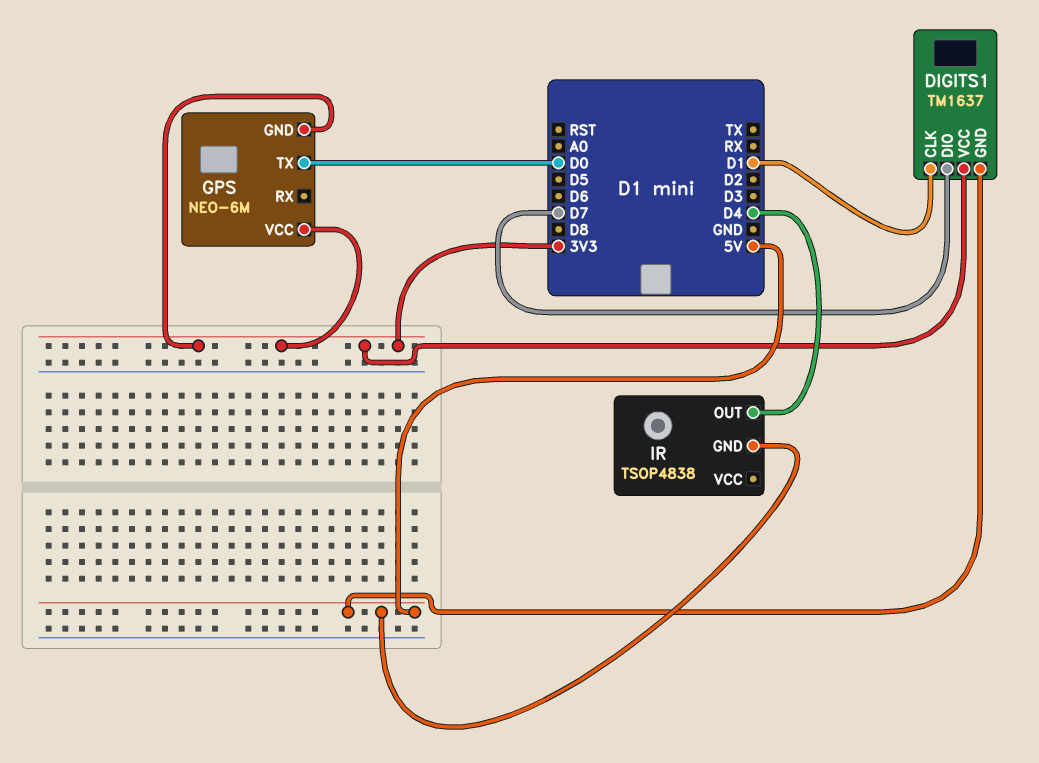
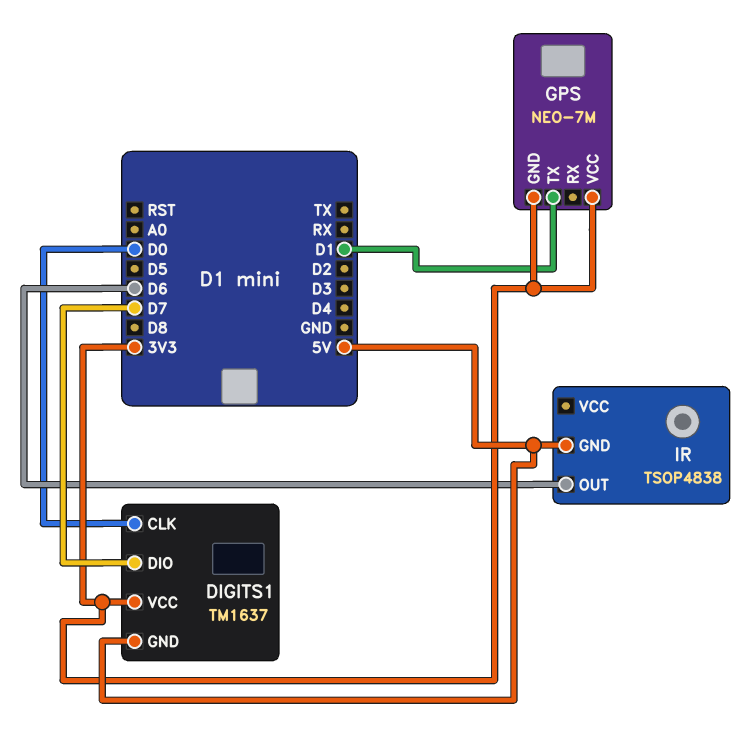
DIGITS1 pin CLK: D1 -> D0
GPS: NEO-6M -> NEO-7M
GPS pin TX: D0 -> D1
IR pin OUT: D4 -> D6

